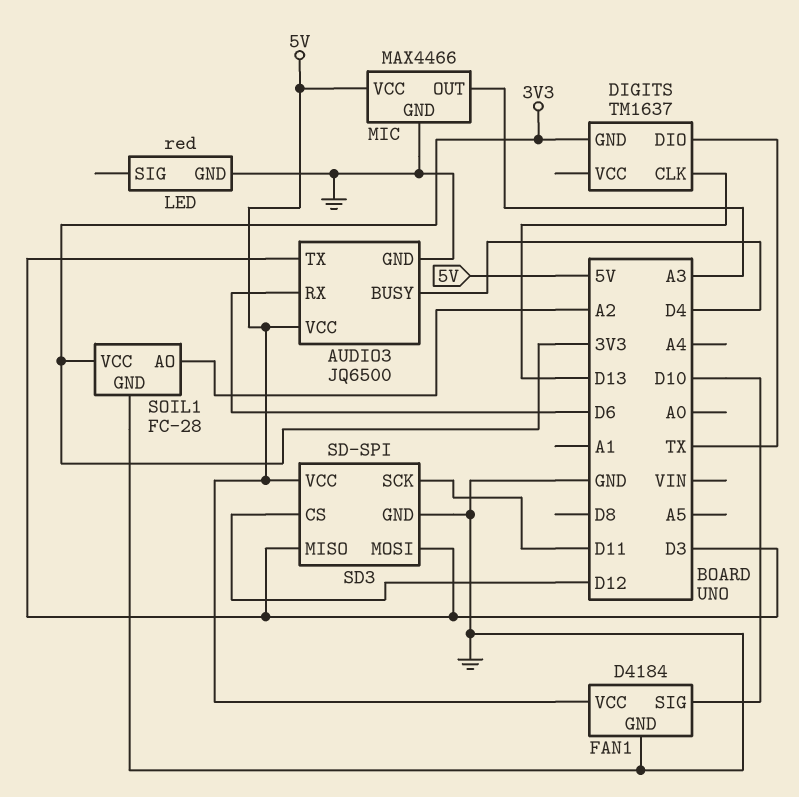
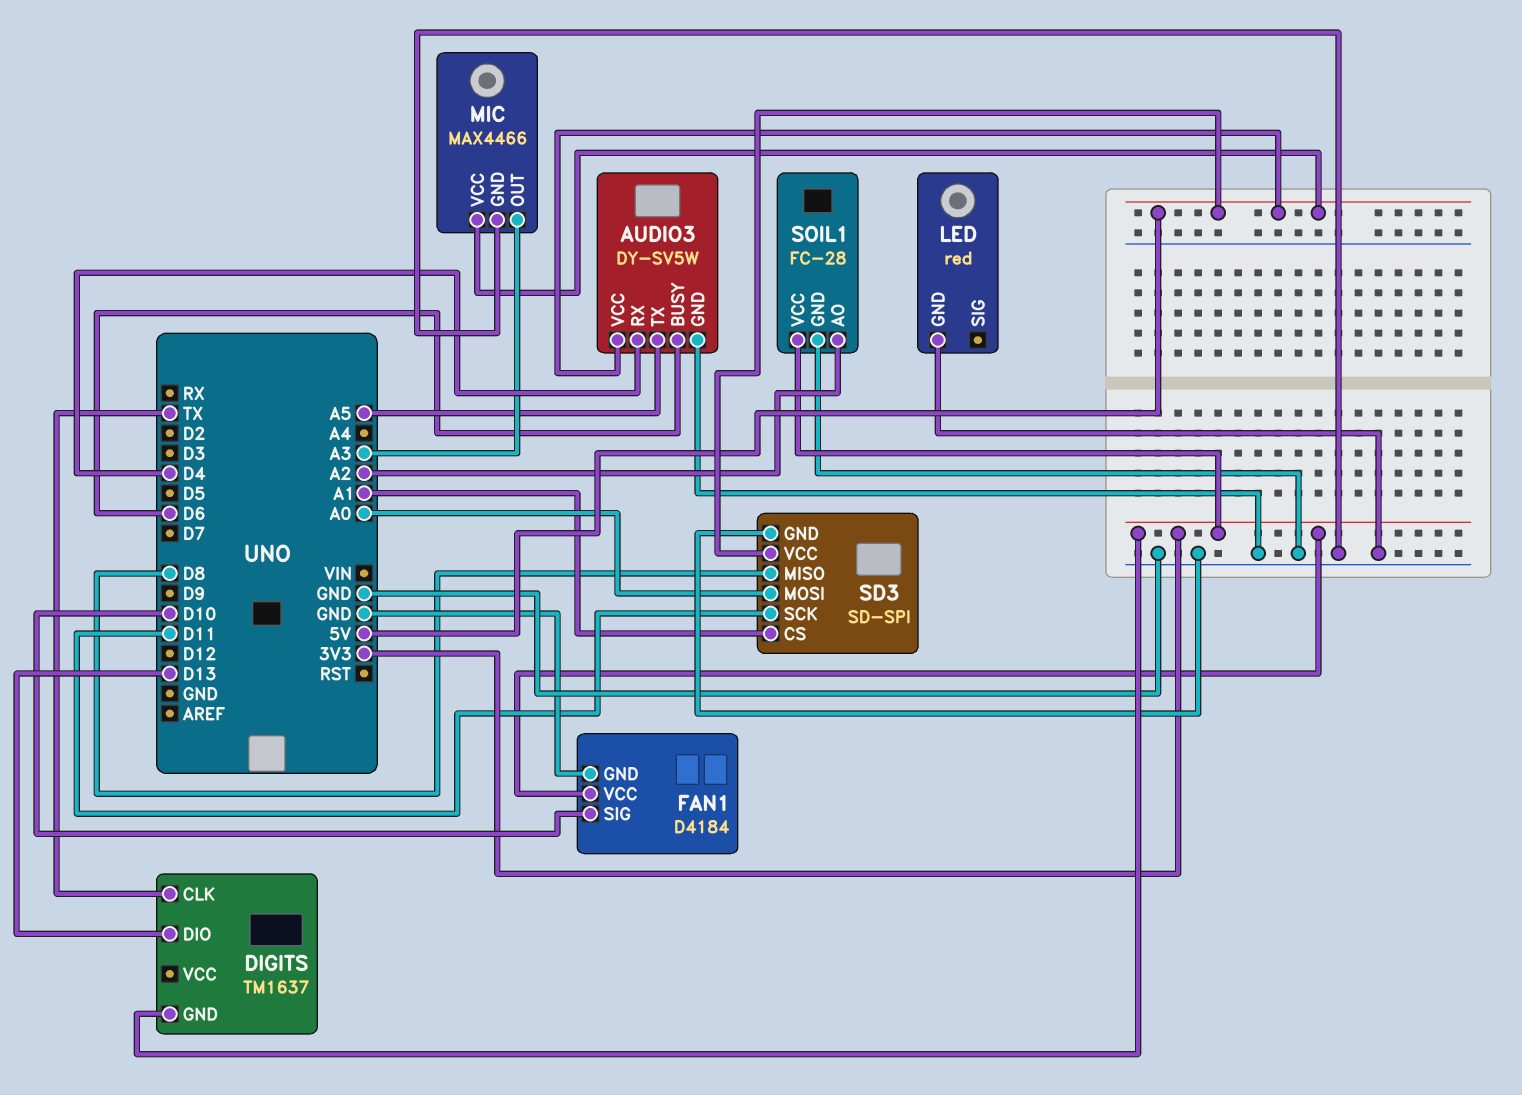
AUDIO3: JQ6500 -> DY-SV5W
AUDIO3 pin BUSY: D4 -> D6
AUDIO3 pin RX: D6 -> D4
AUDIO3 pin TX: D3 -> A5
DIGITS pin CLK: D13 -> TX
DIGITS pin DIO: TX -> D13
FAN1 pin VCC: 5V -> 3V3
SD3 pin CS: D12 -> A1
SD3 pin MISO: D3 -> D8
SD3 pin MOSI: D3 -> A0

